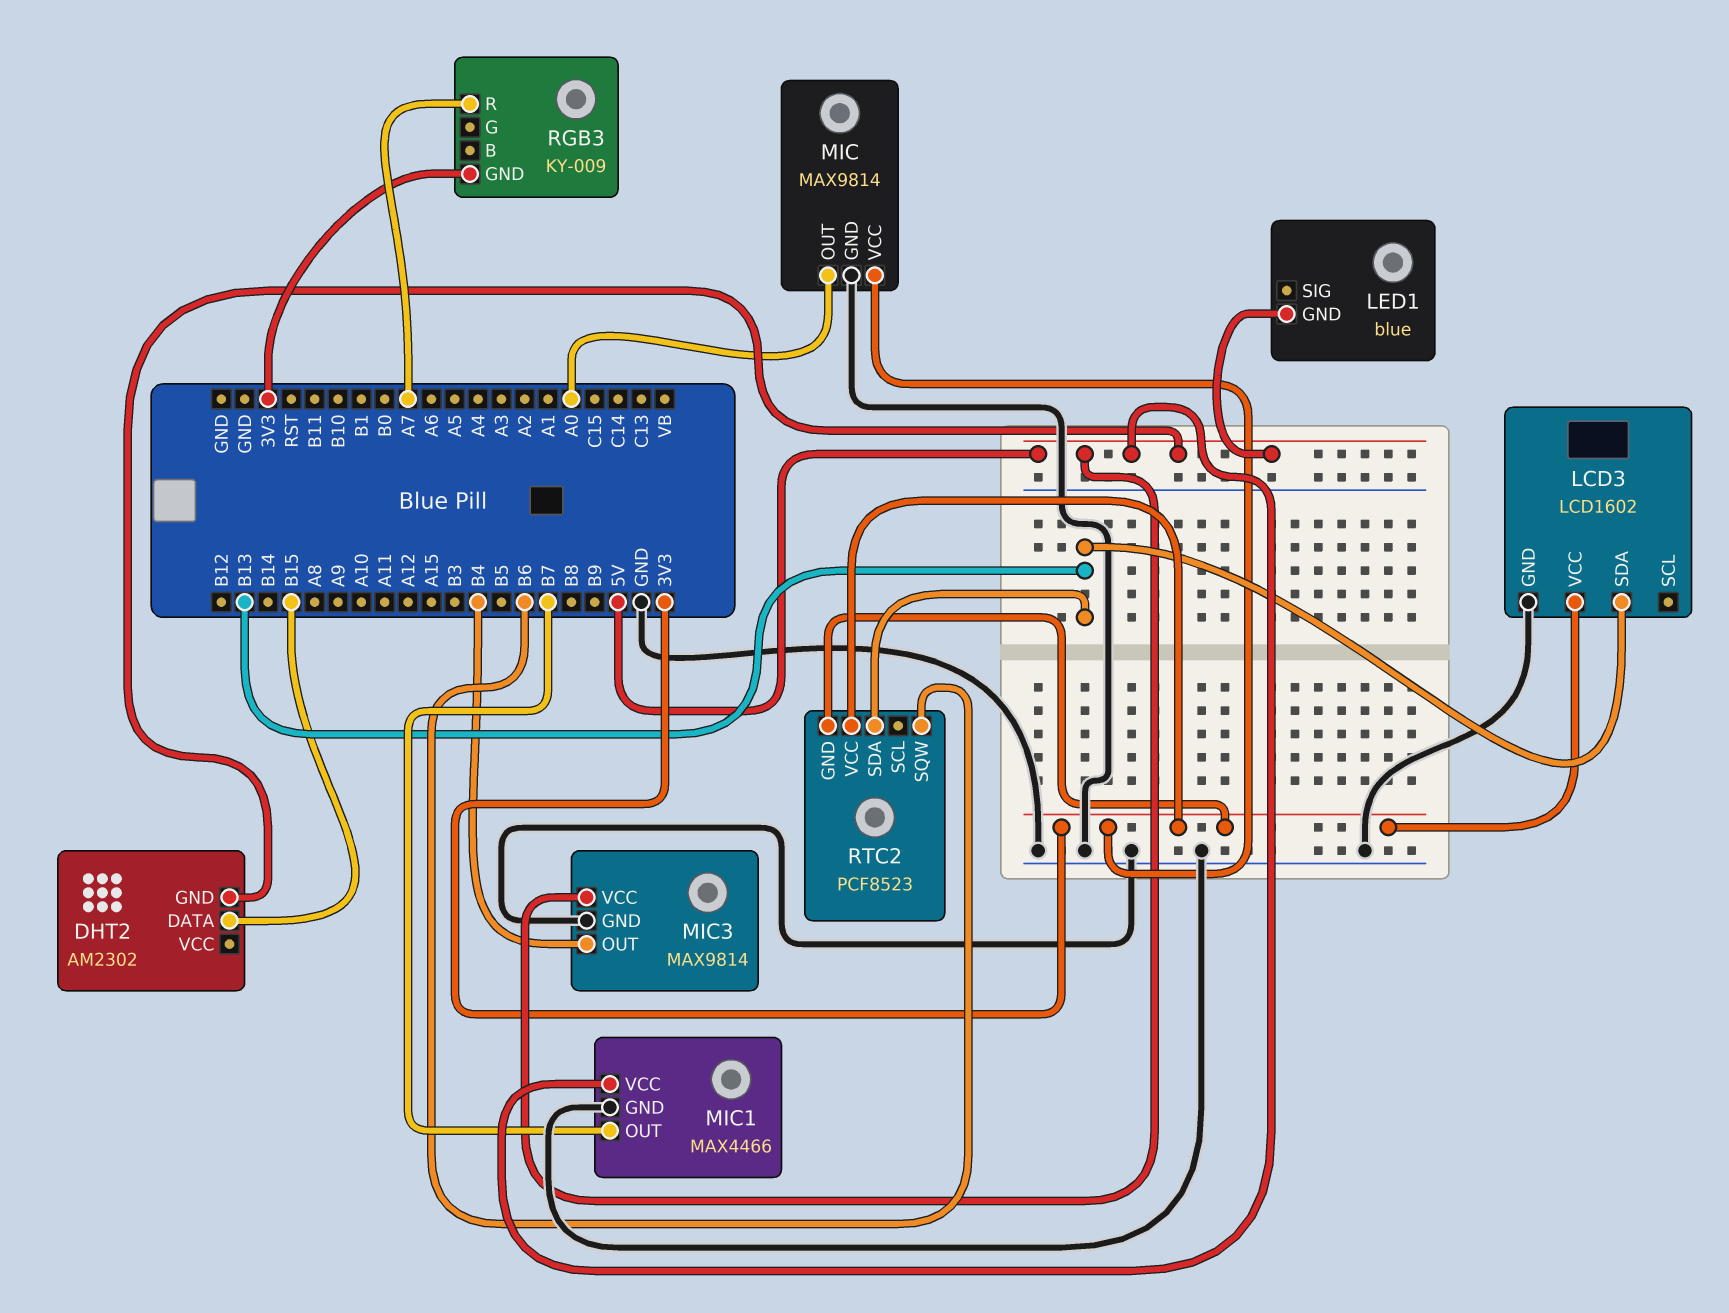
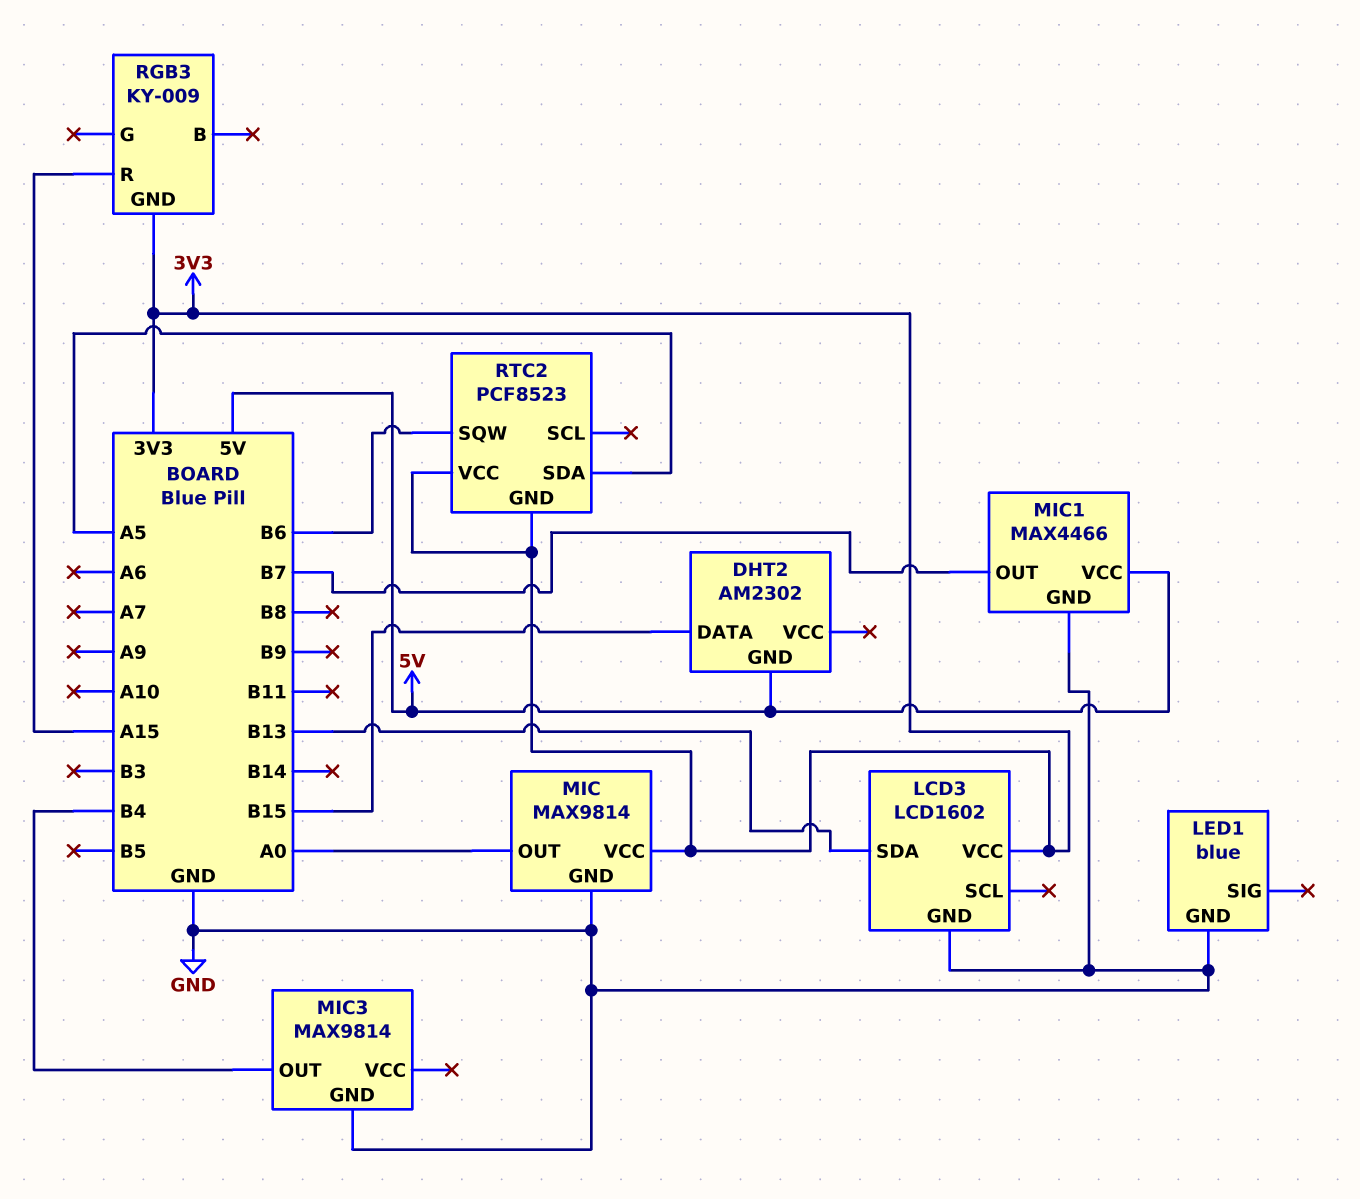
LED1 pin GND: 5V -> GND
MIC3 pin VCC: 5V -> none
RGB3 pin R: A7 -> A15
RTC2 pin SDA: B13 -> A5

